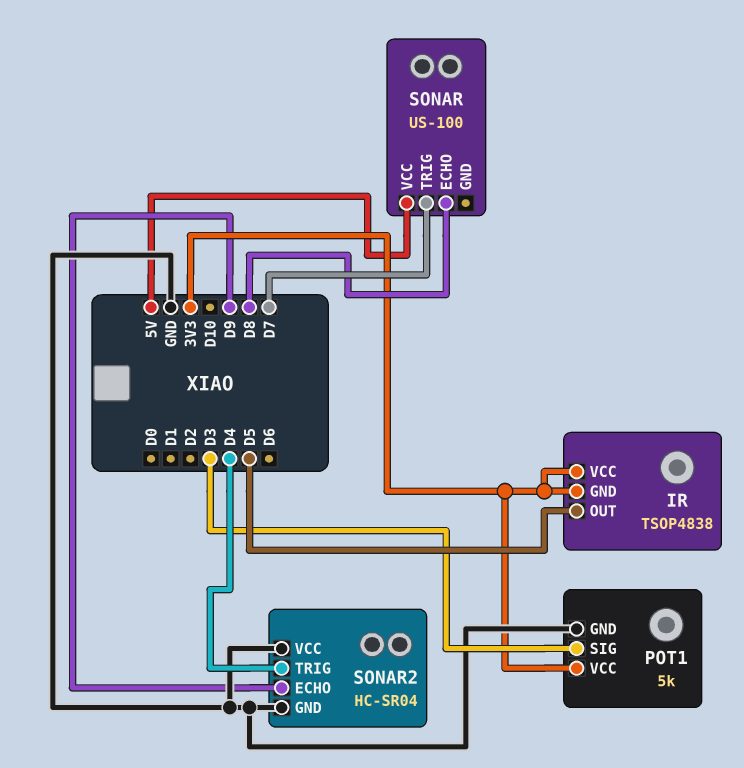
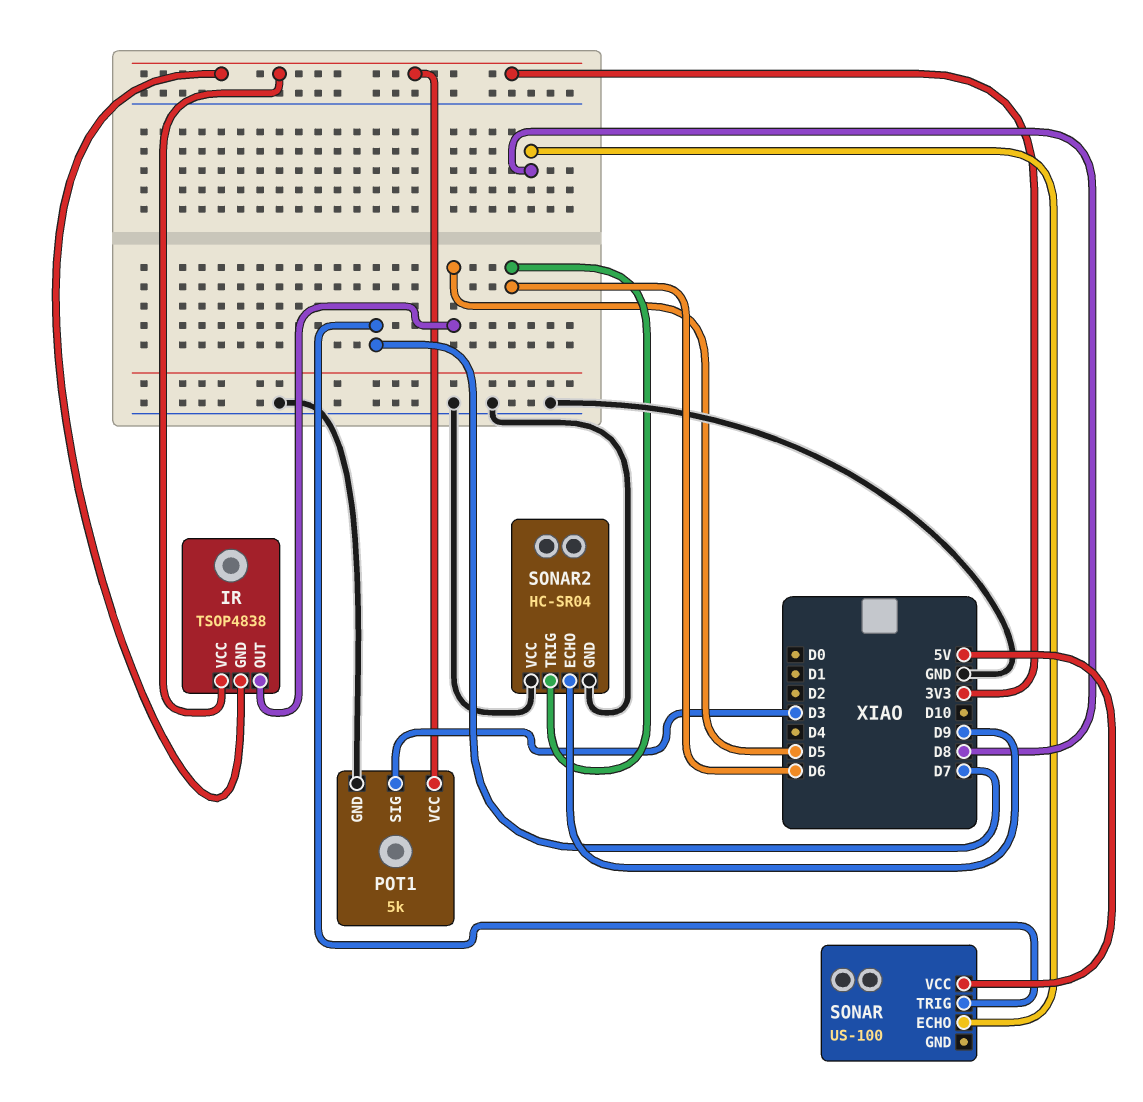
SONAR2 pin TRIG: D4 -> D6

